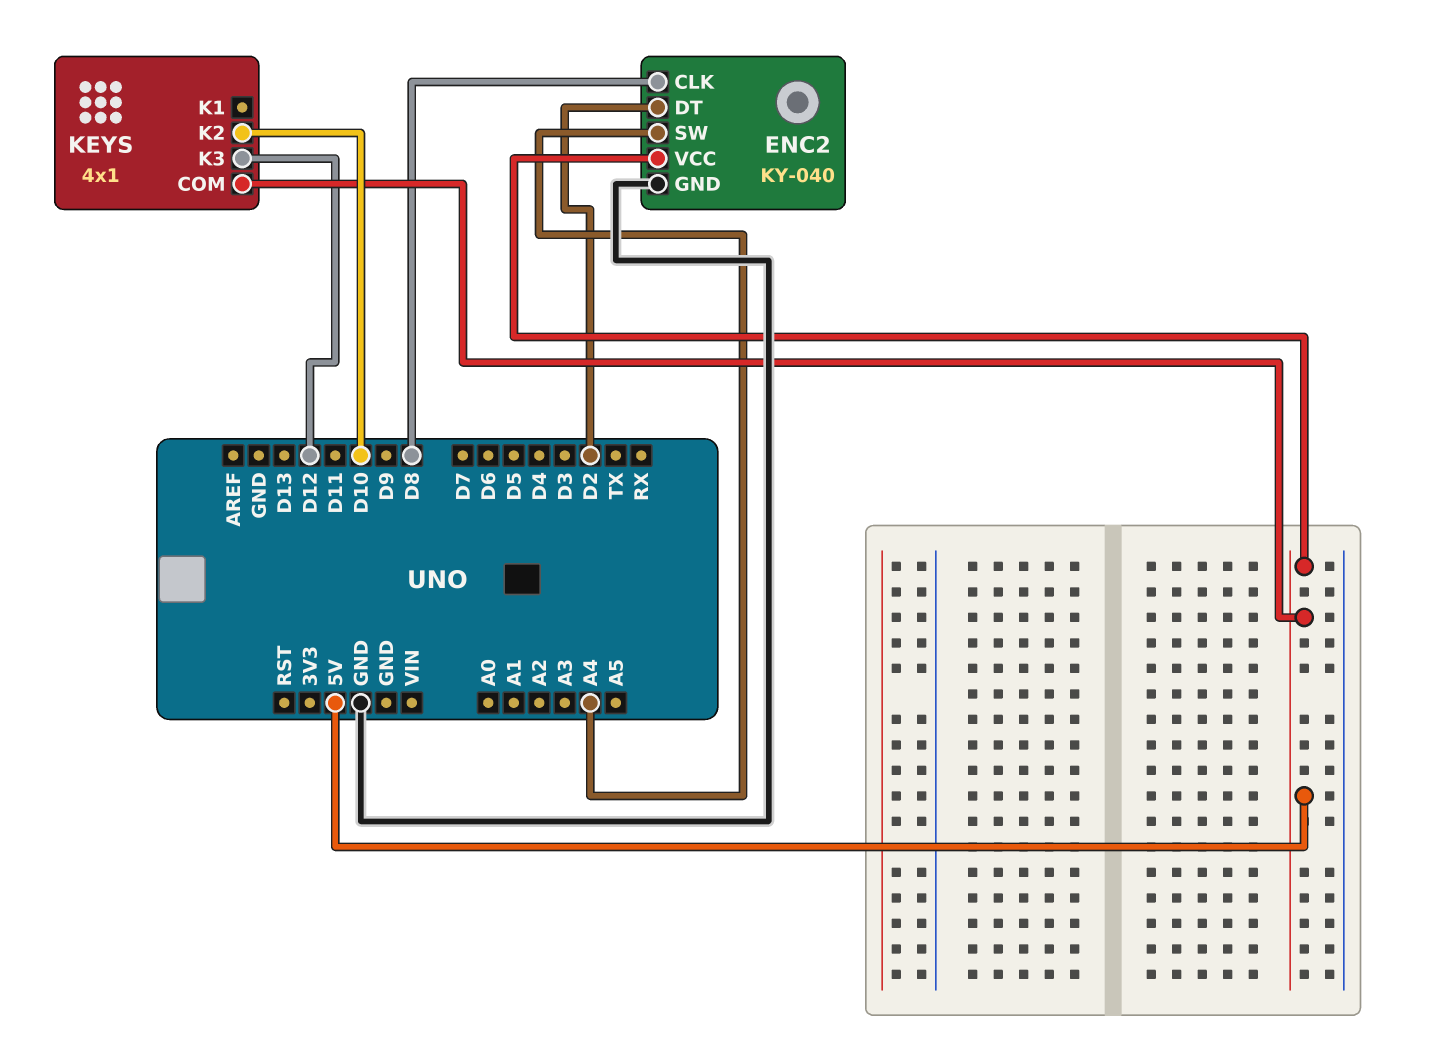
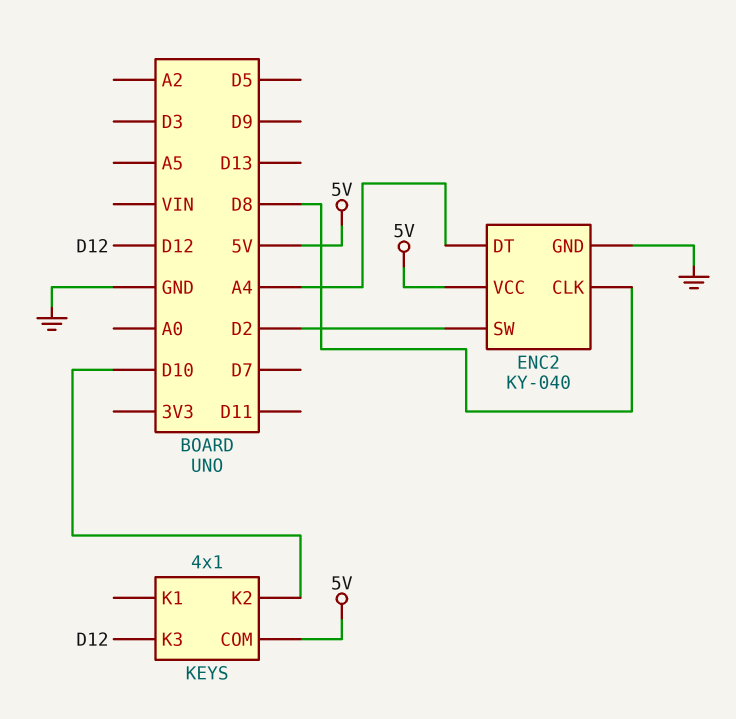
ENC2 pin DT: D2 -> A4
ENC2 pin SW: A4 -> D2

